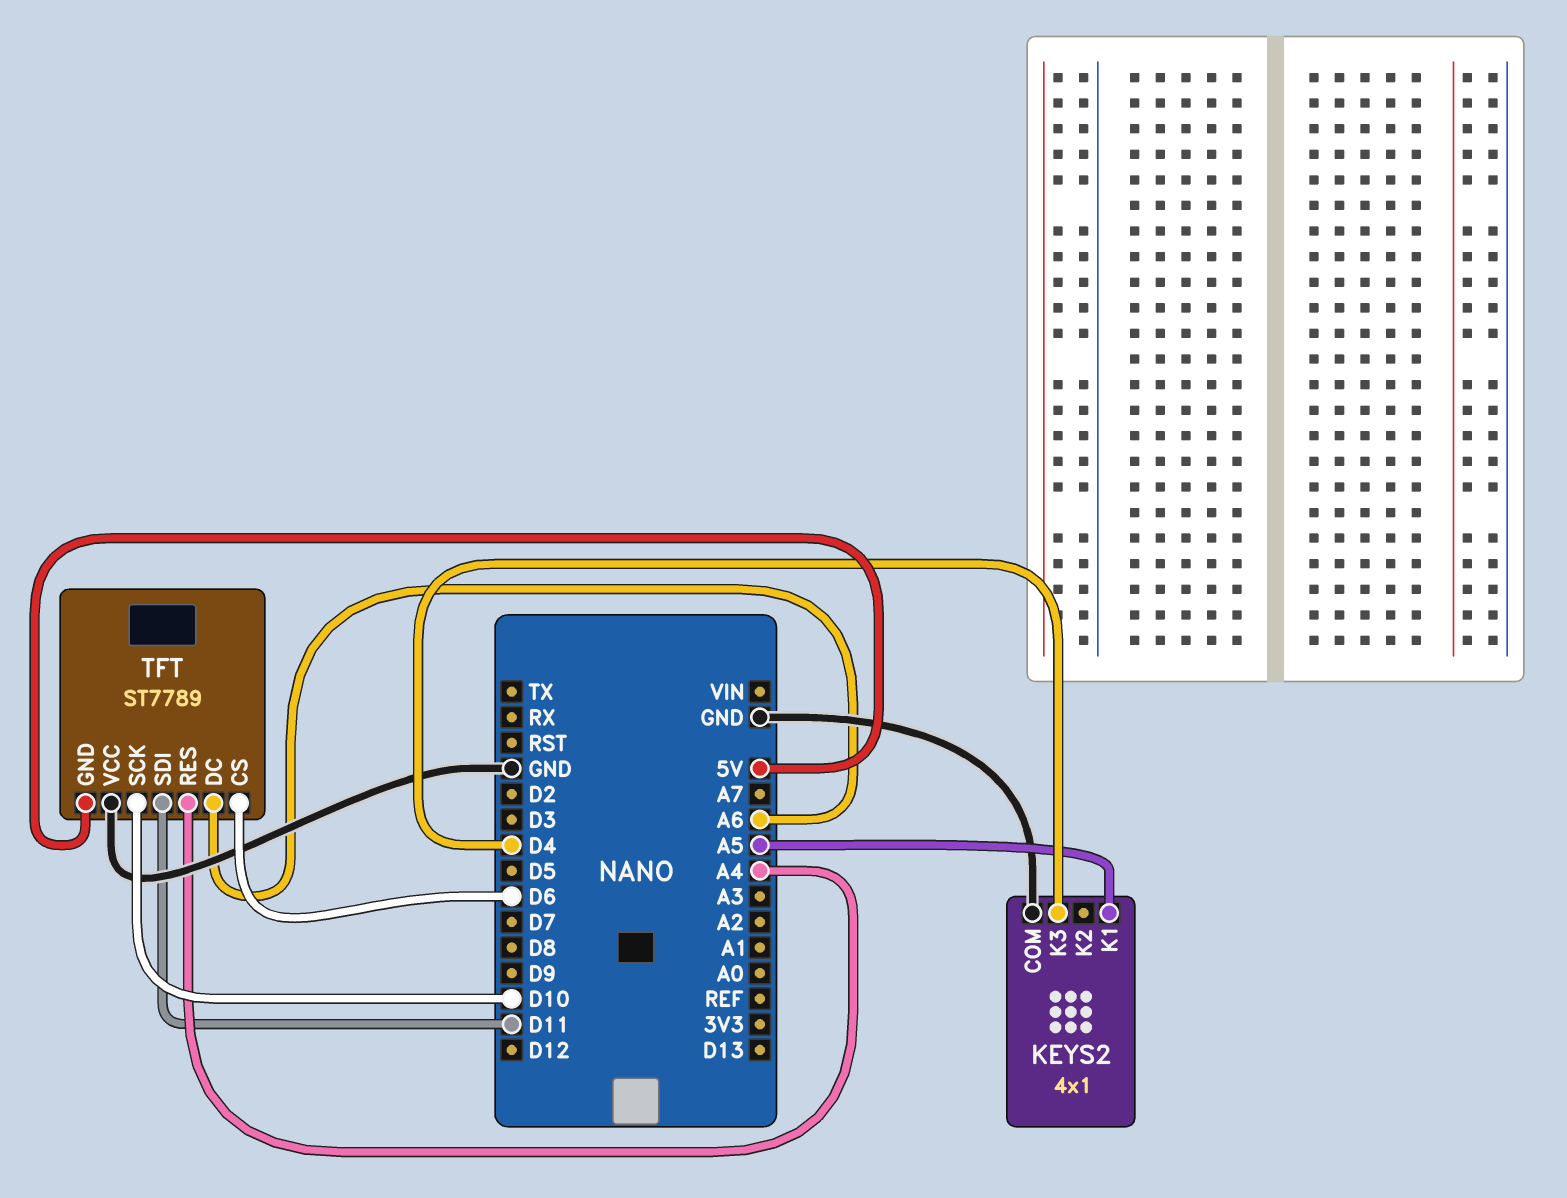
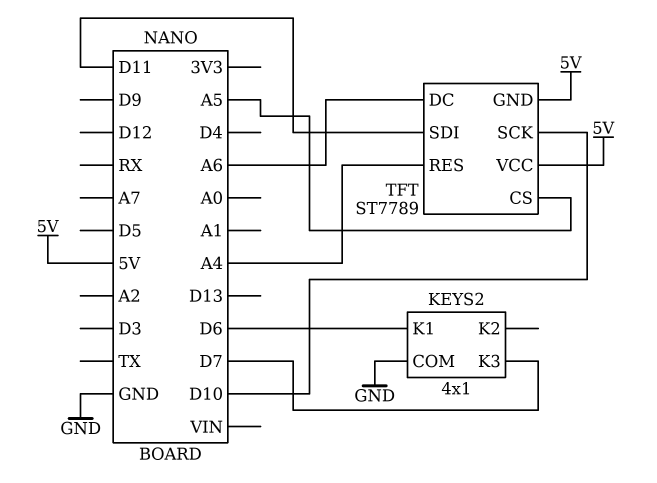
KEYS2 pin K1: A5 -> D6
KEYS2 pin K3: D4 -> D7
TFT pin CS: D6 -> A5
TFT pin VCC: GND -> 5V

